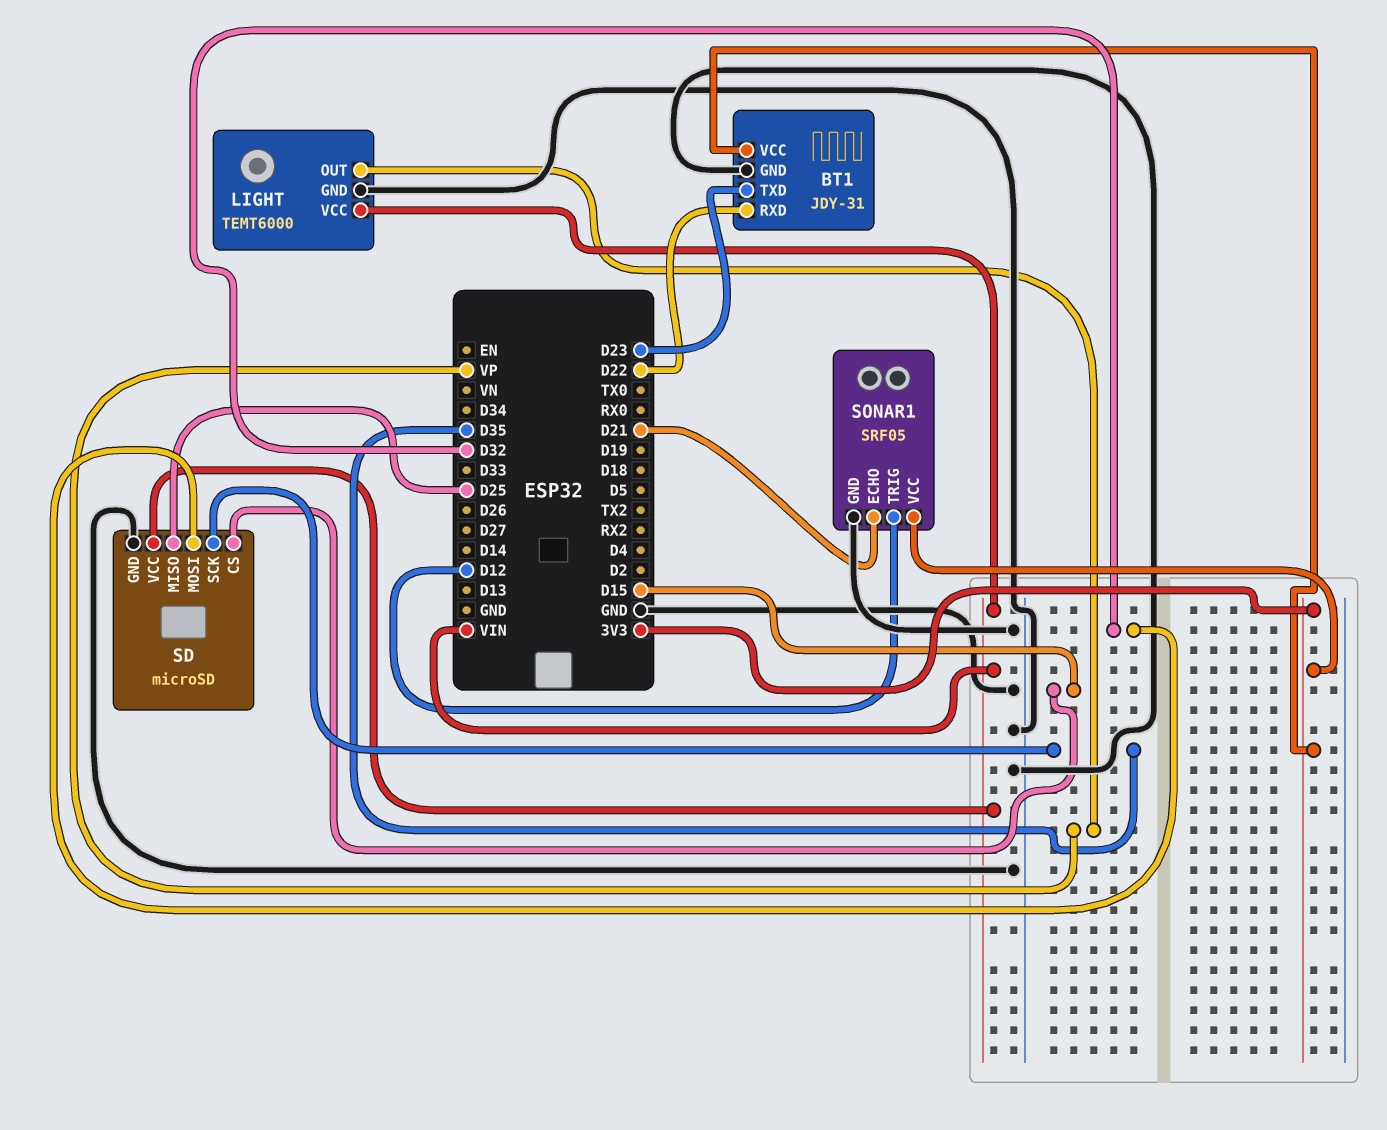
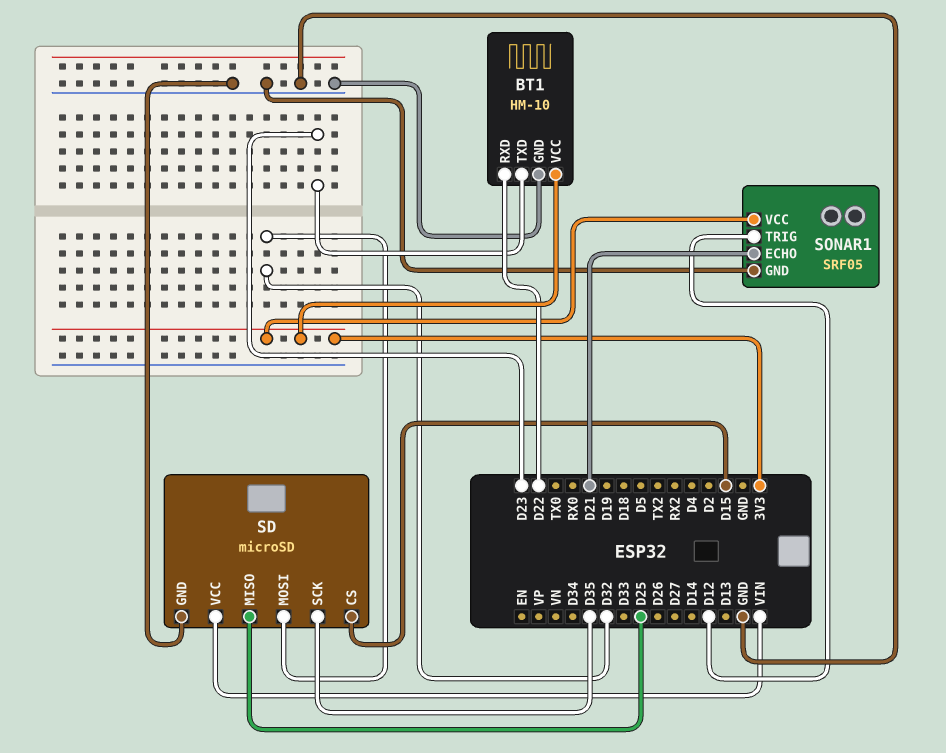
BT1: JDY-31 -> HM-10
LIGHT: TEMT6000 -> none
LIGHT pin GND: GND -> none
LIGHT pin OUT: VP -> none
LIGHT pin VCC: VIN -> none

